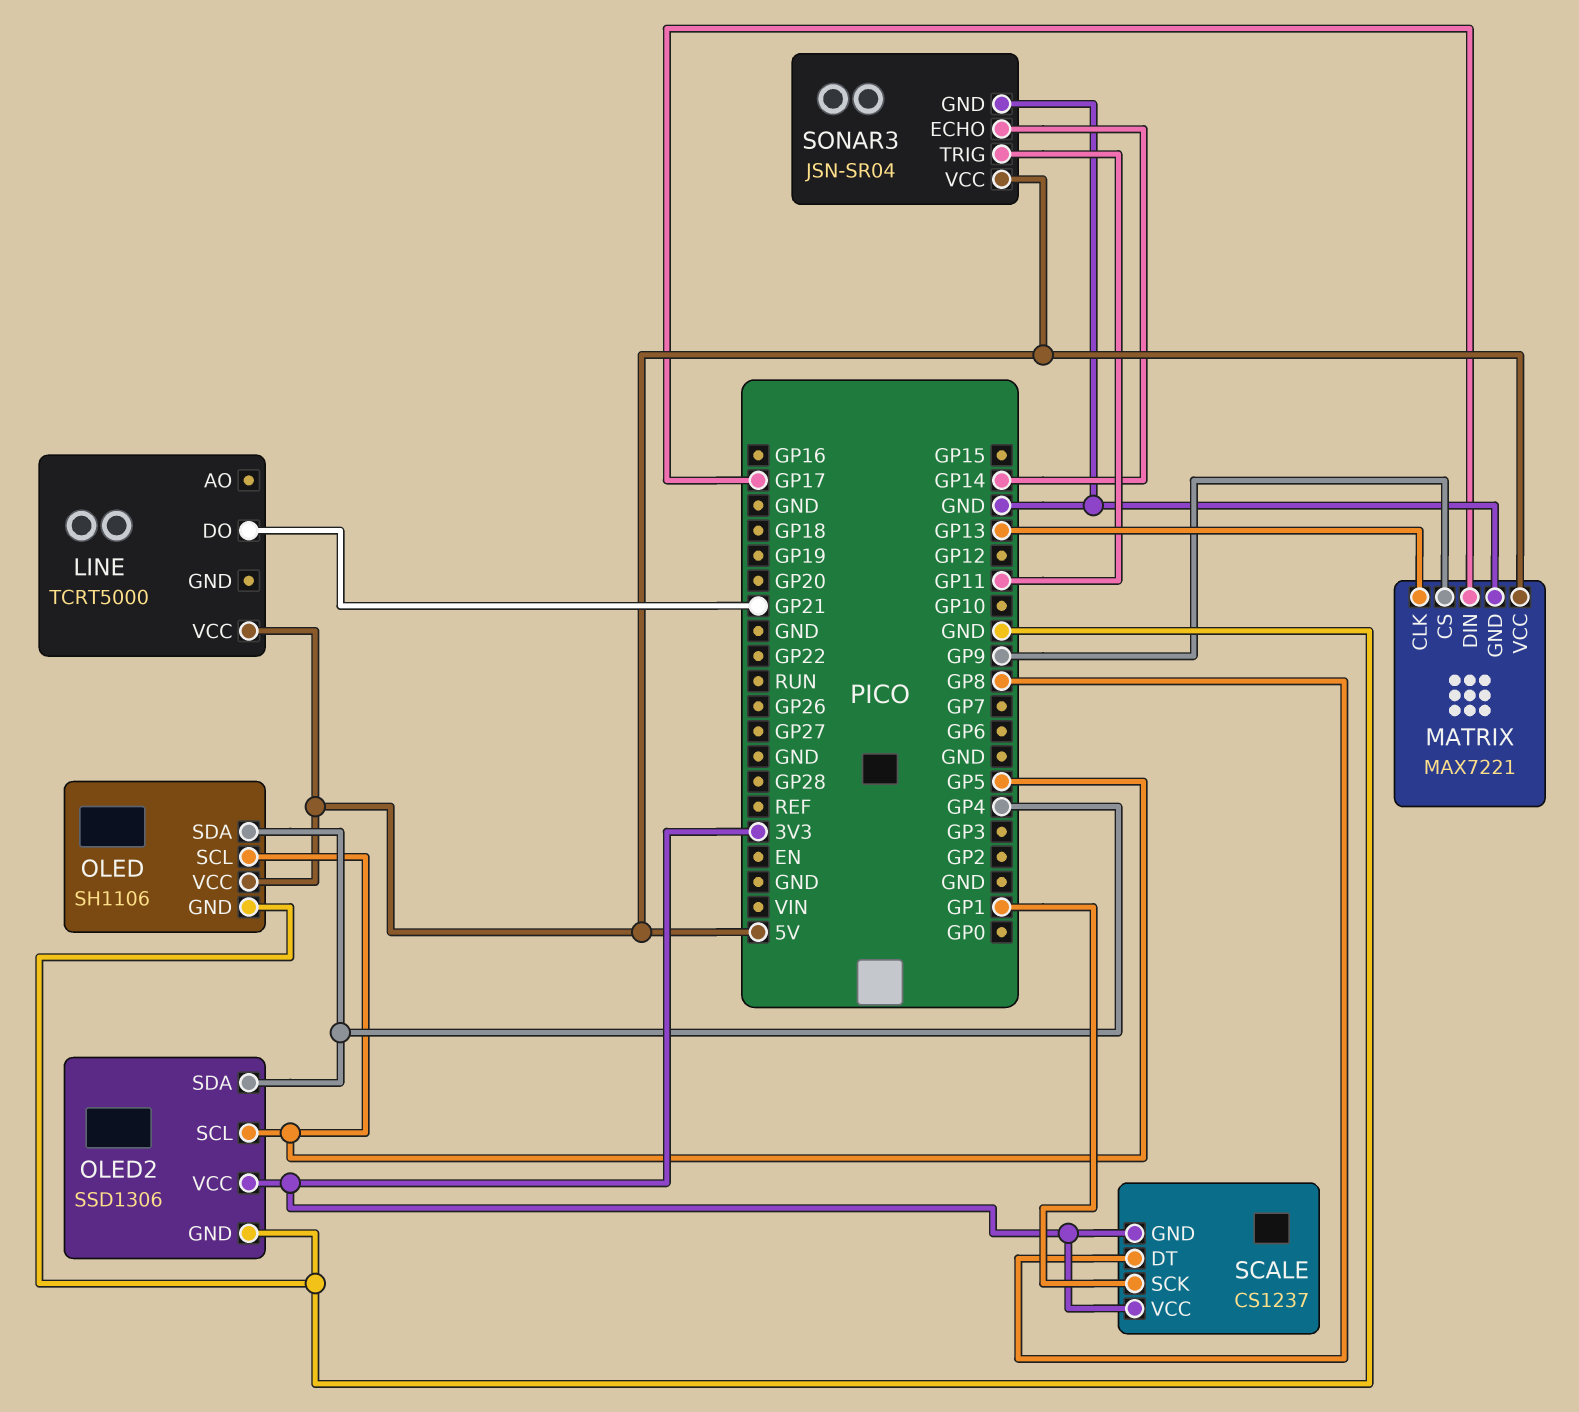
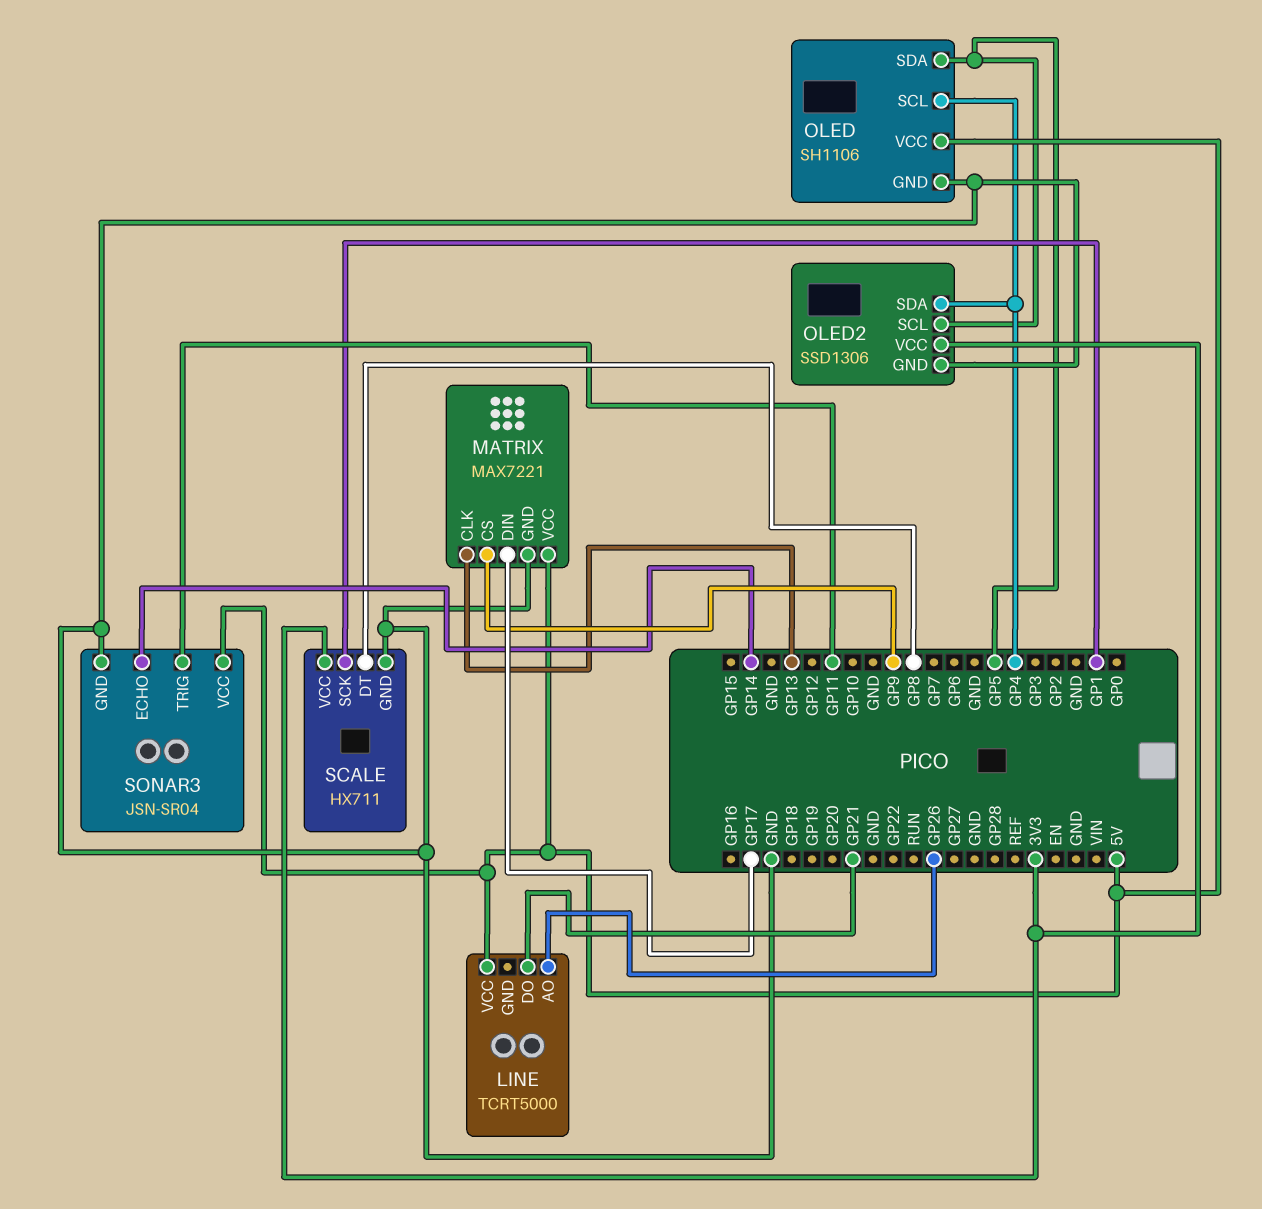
LINE pin AO: none -> GP26
OLED pin SCL: GP5 -> GP4
OLED pin SDA: GP4 -> GP5
SCALE: CS1237 -> HX711
SCALE pin GND: 3V3 -> GND

